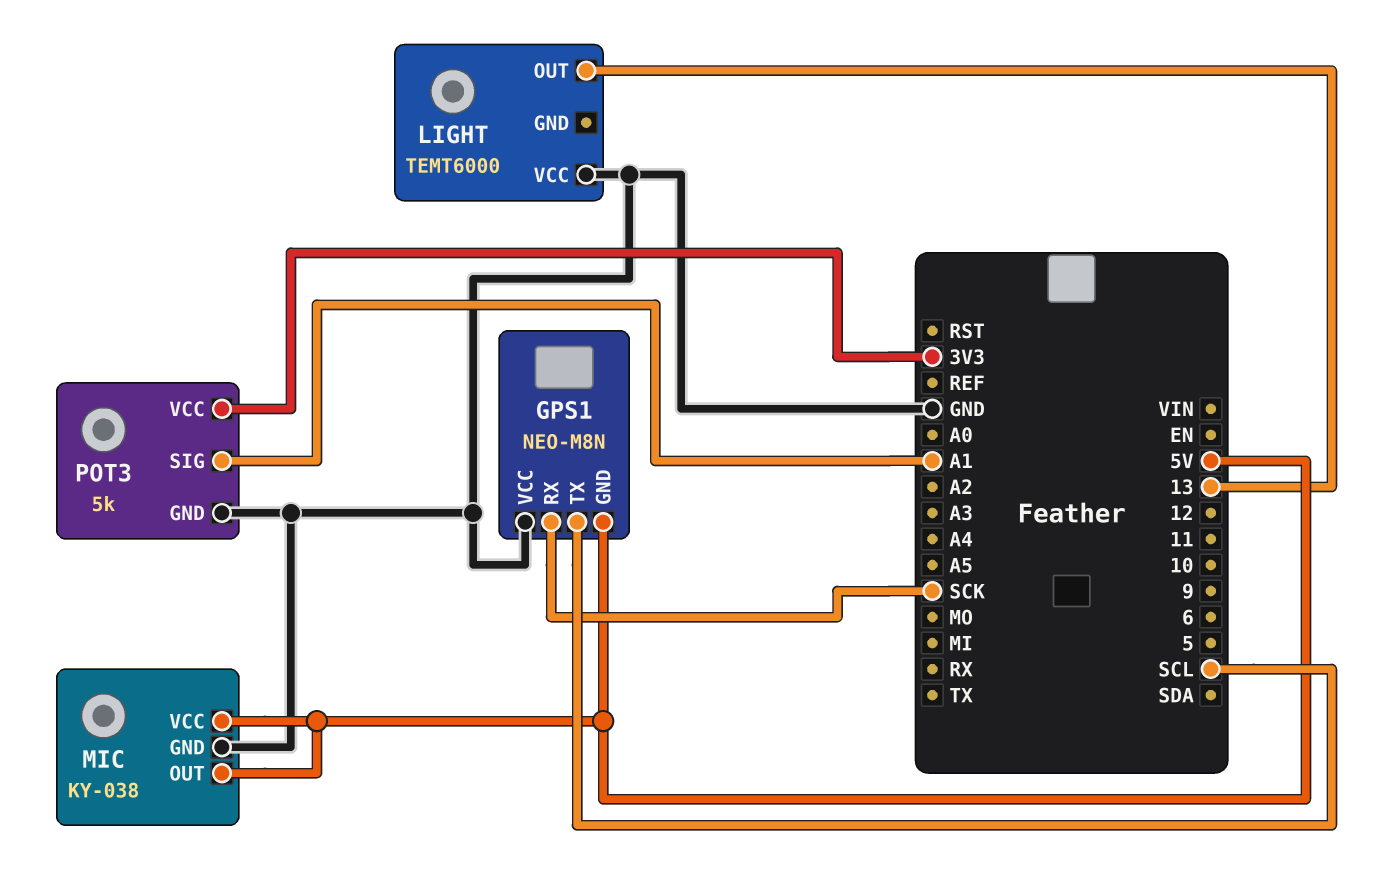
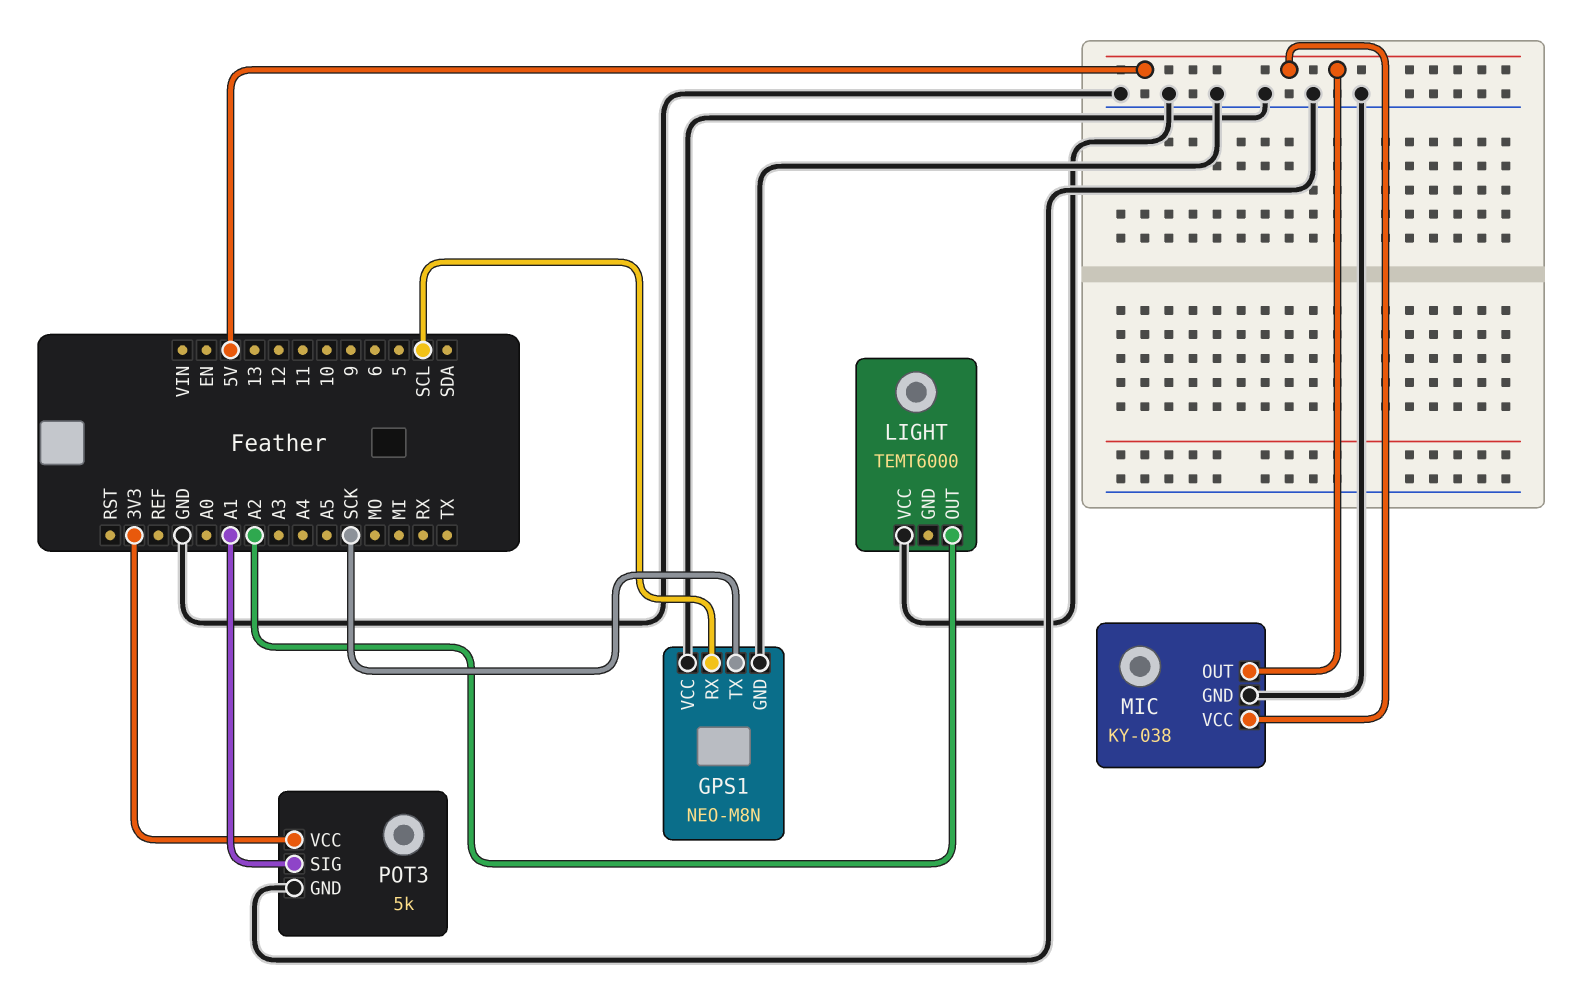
GPS1 pin GND: 5V -> GND
GPS1 pin RX: SCK -> SCL
GPS1 pin TX: SCL -> SCK
LIGHT pin OUT: 13 -> A2

